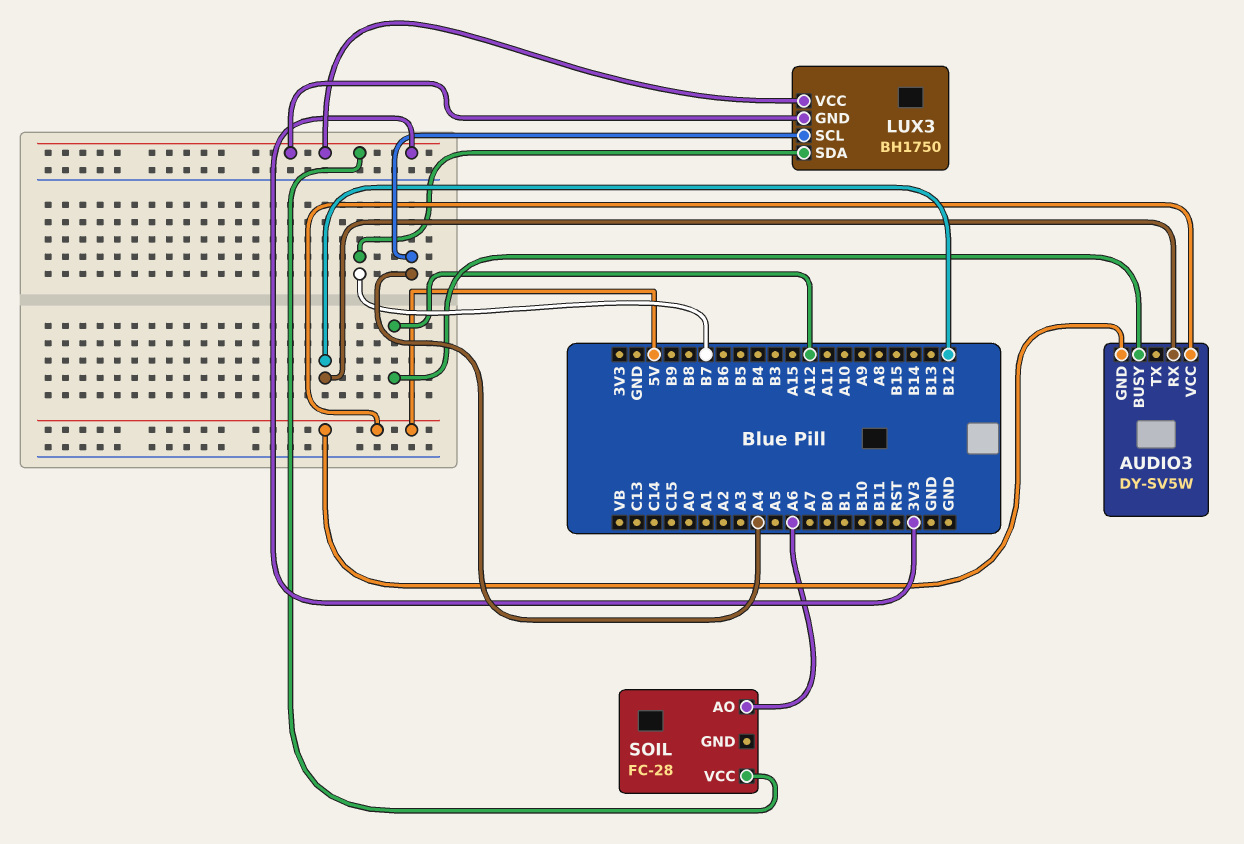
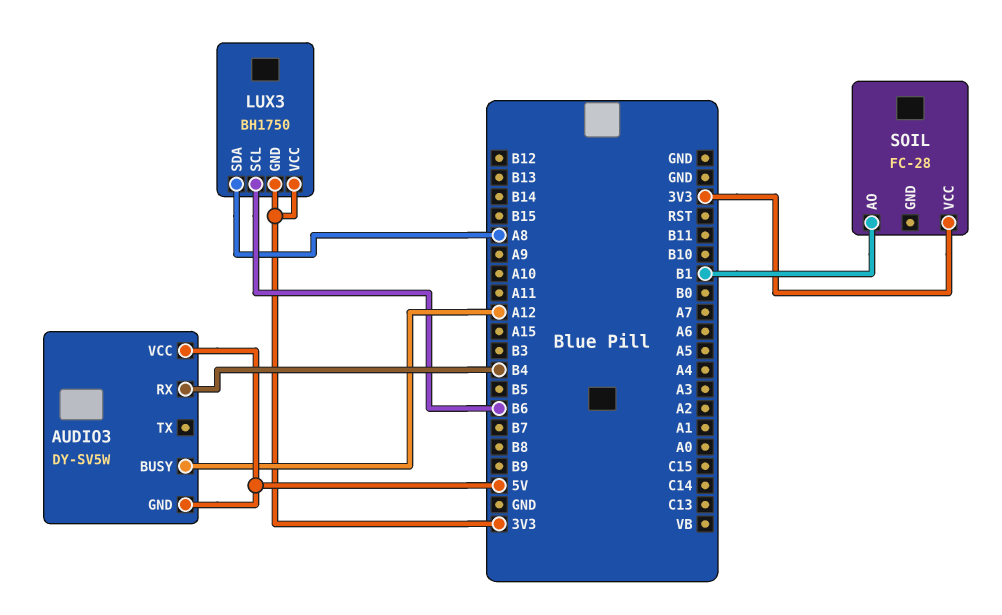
AUDIO3 pin RX: B12 -> B4
LUX3 pin SCL: A4 -> B6
LUX3 pin SDA: B7 -> A8
SOIL pin AO: A6 -> B1

